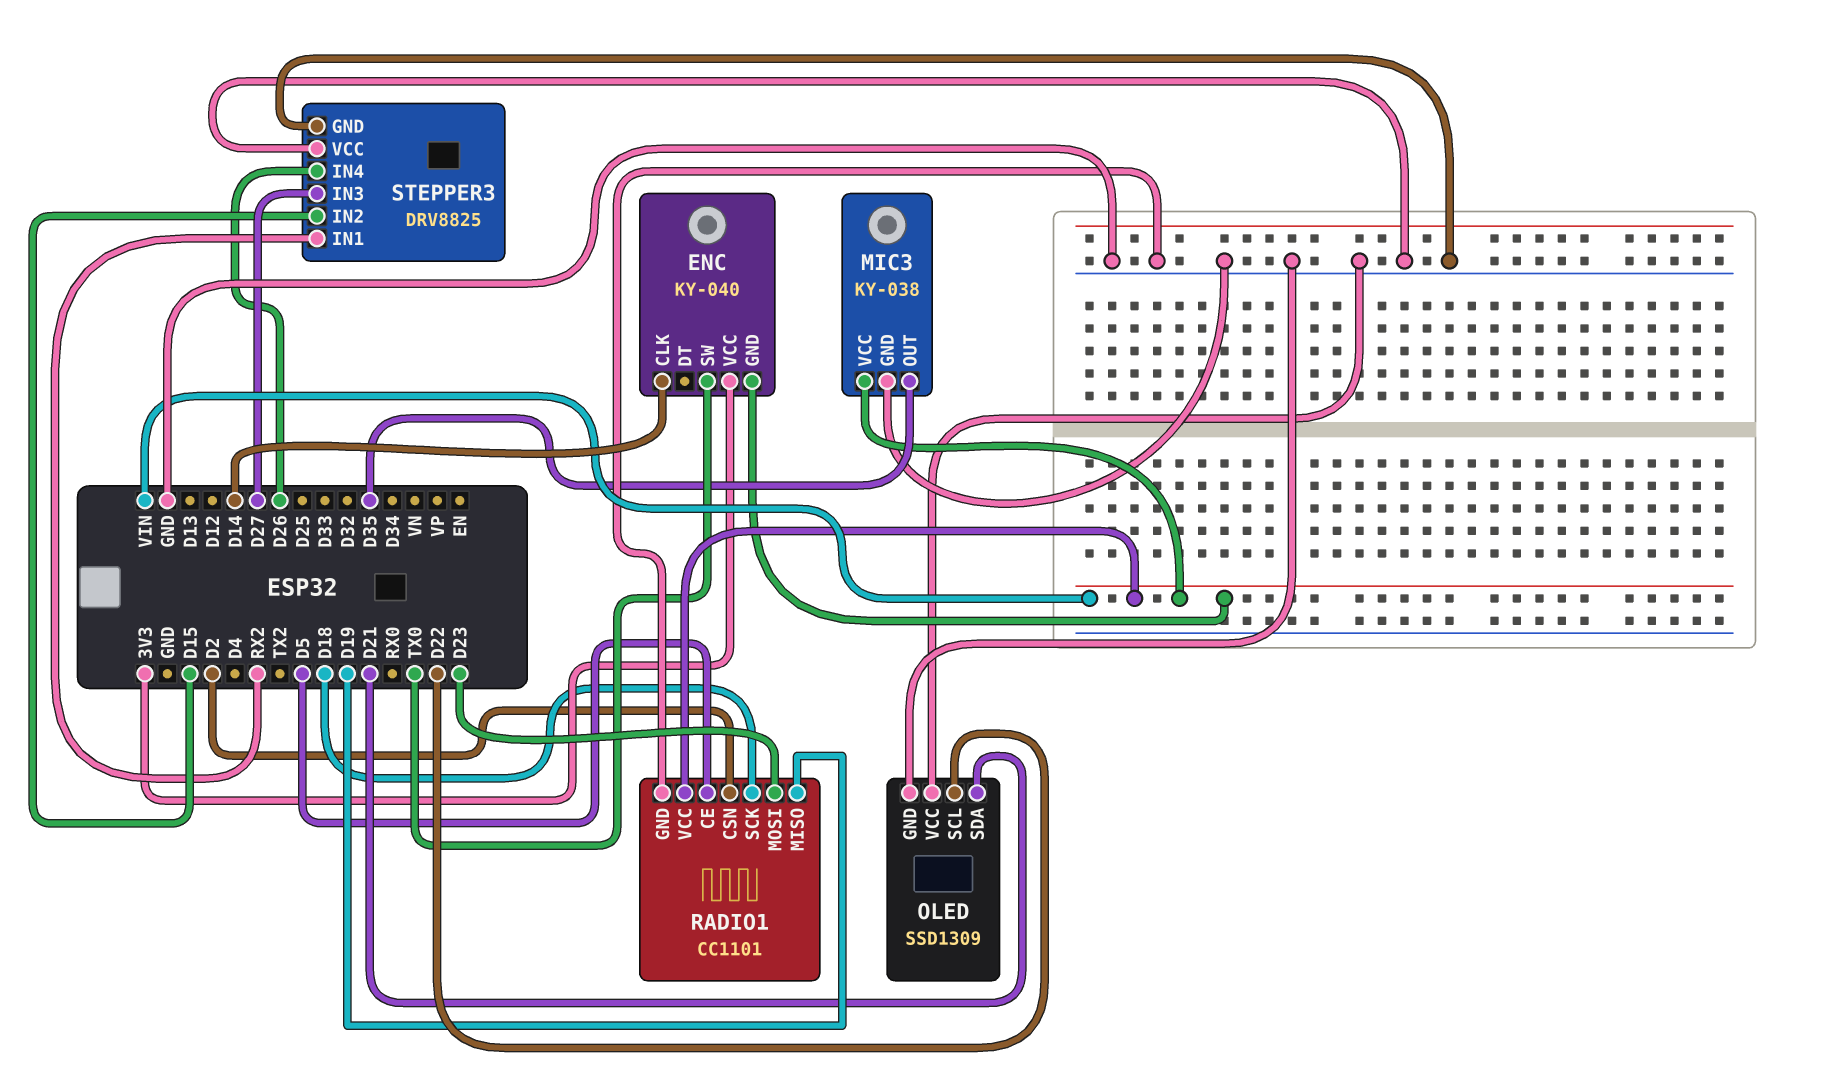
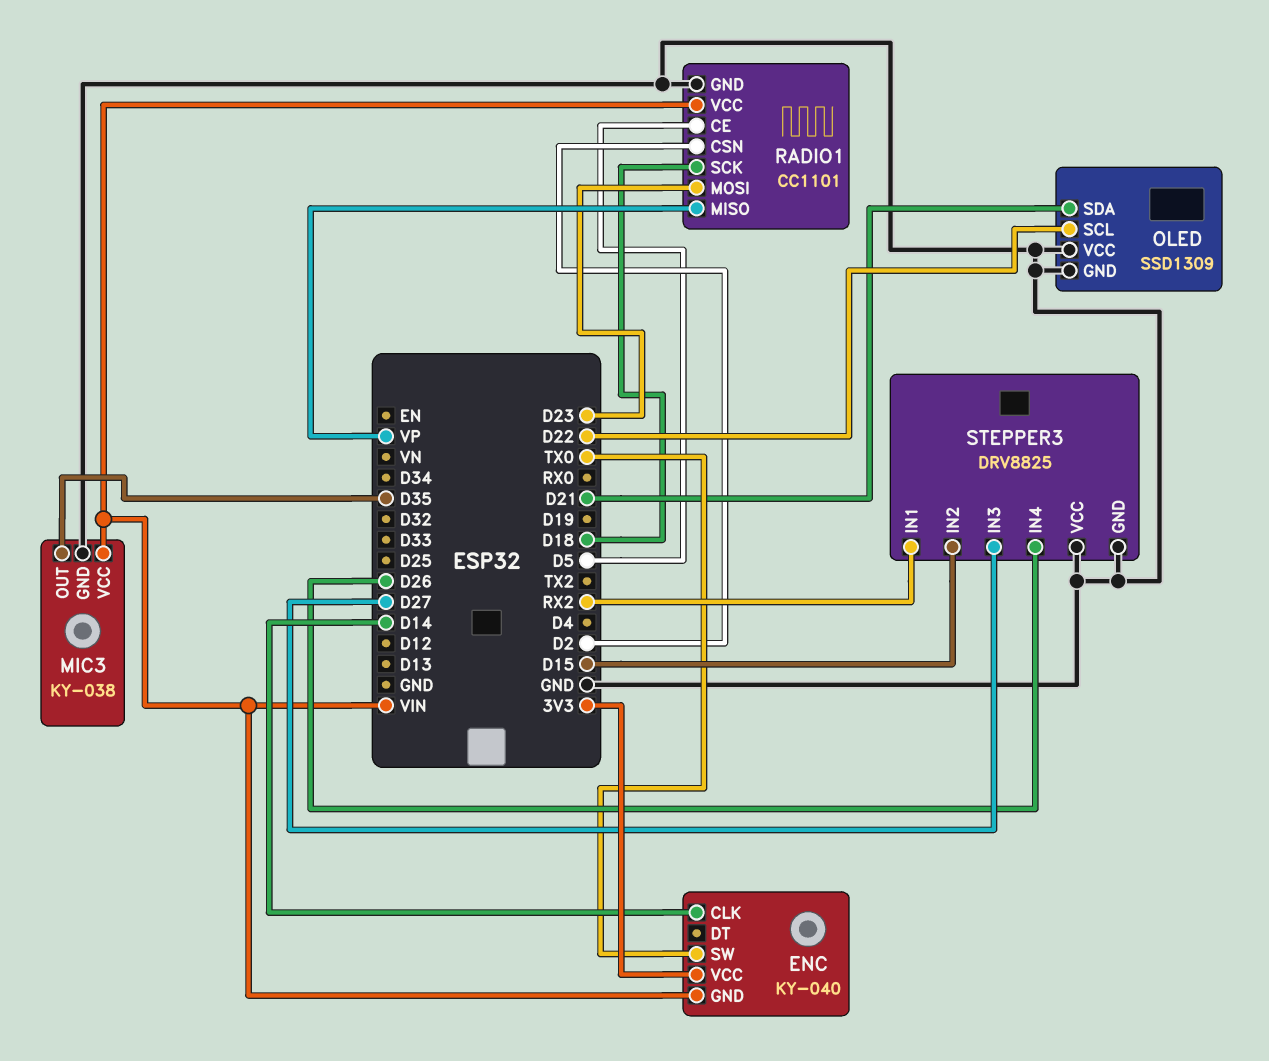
RADIO1 pin MISO: D19 -> VP

